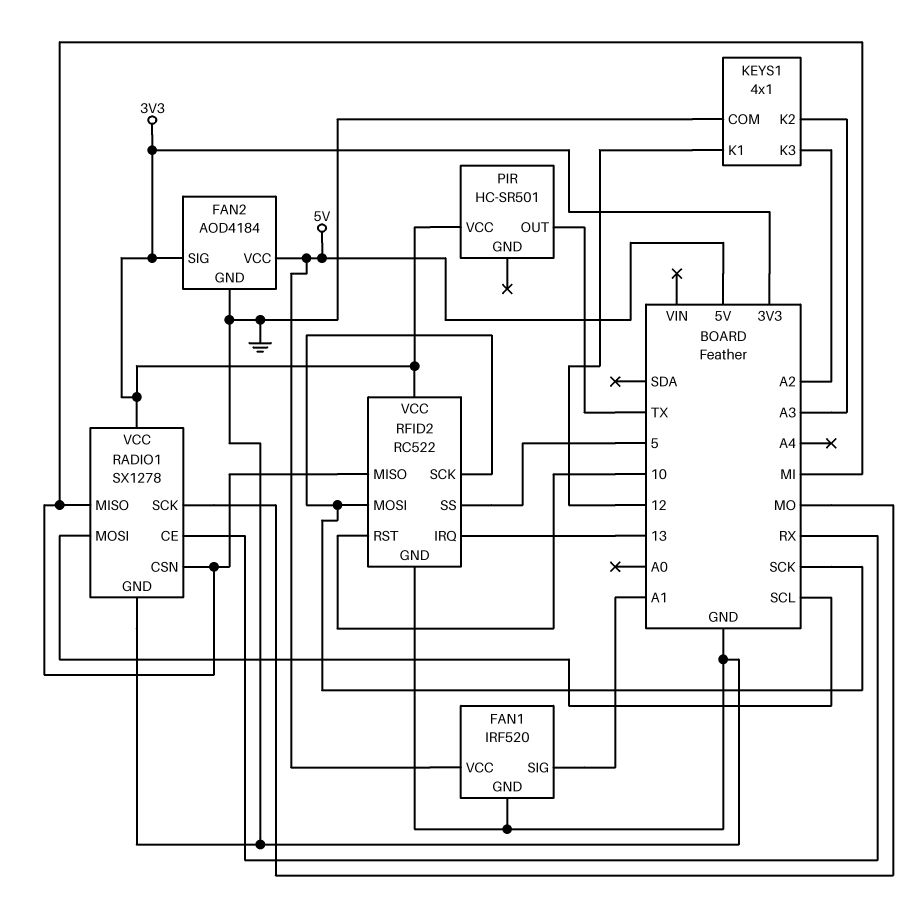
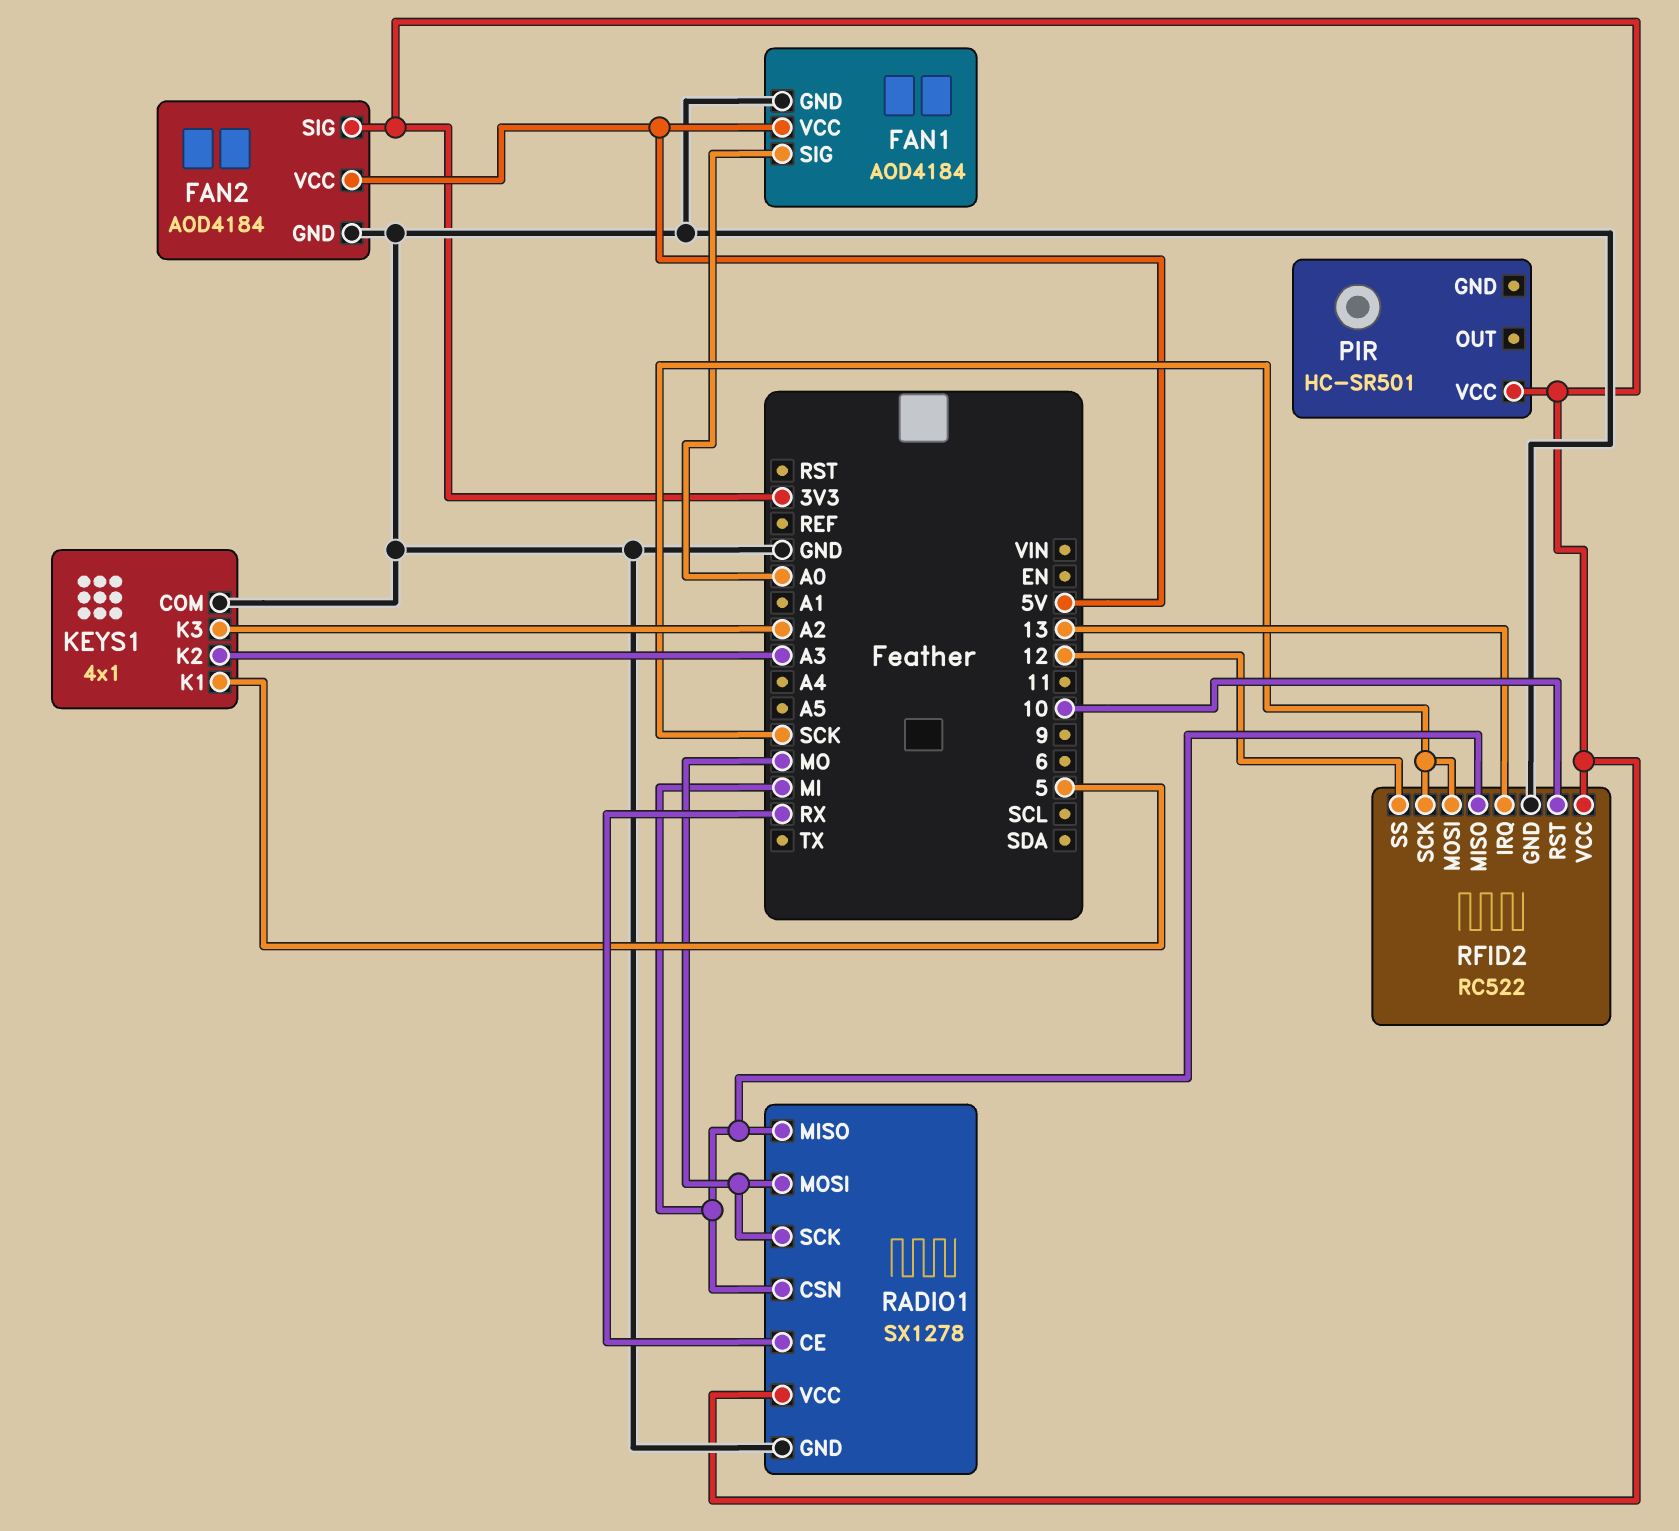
FAN1: IRF520 -> AOD4184
FAN1 pin SIG: A1 -> A0
KEYS1 pin K1: 12 -> 5
PIR pin OUT: TX -> none
RADIO1 pin MOSI: SCL -> MO
RFID2 pin SS: 5 -> 12

